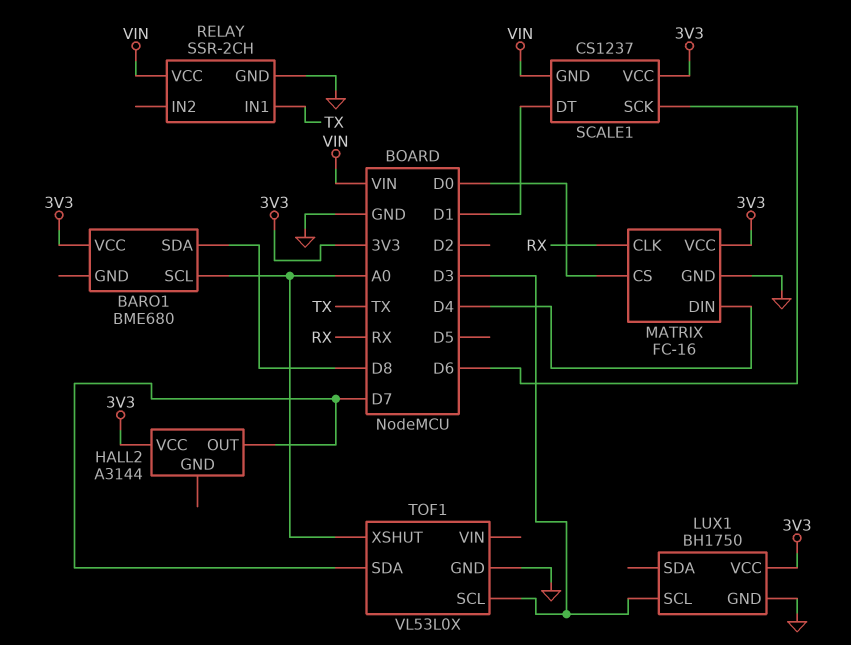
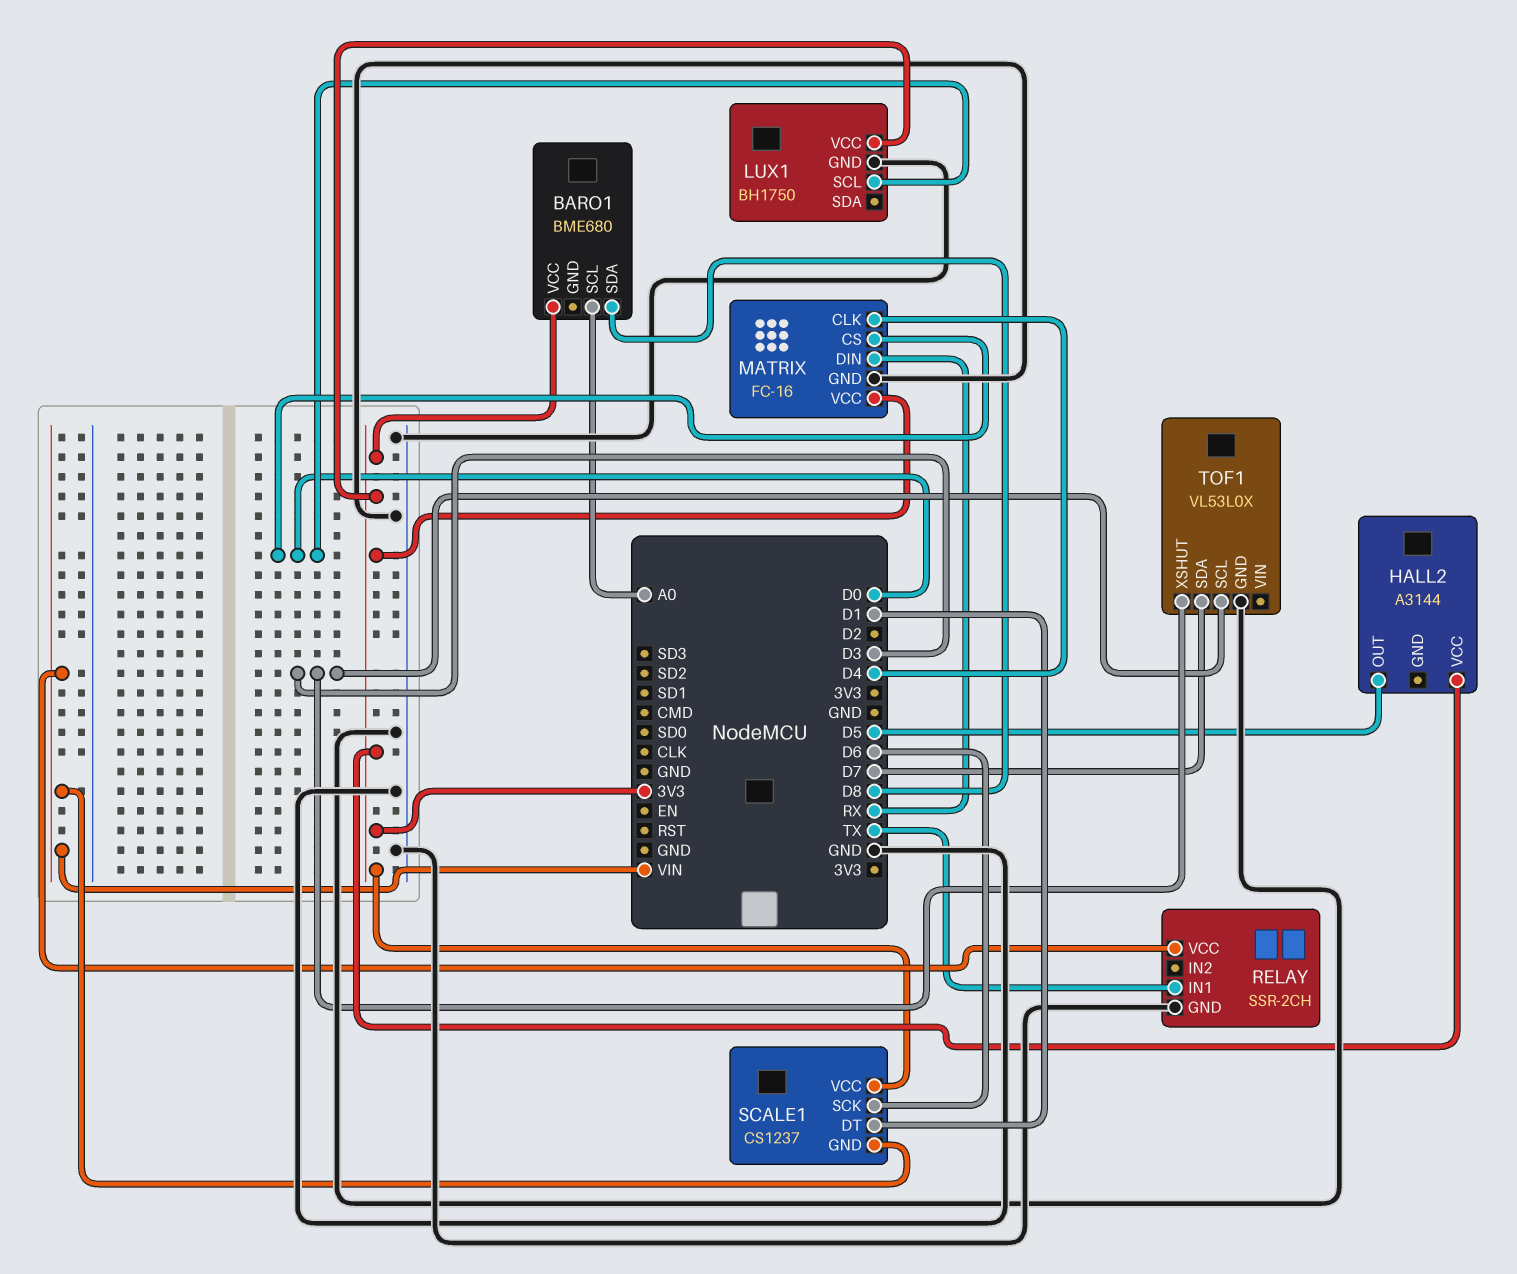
HALL2 pin OUT: D7 -> D5
LUX1 pin SCL: D3 -> D0
MATRIX pin CLK: RX -> D4
MATRIX pin DIN: D4 -> RX
TOF1 pin XSHUT: A0 -> D3

